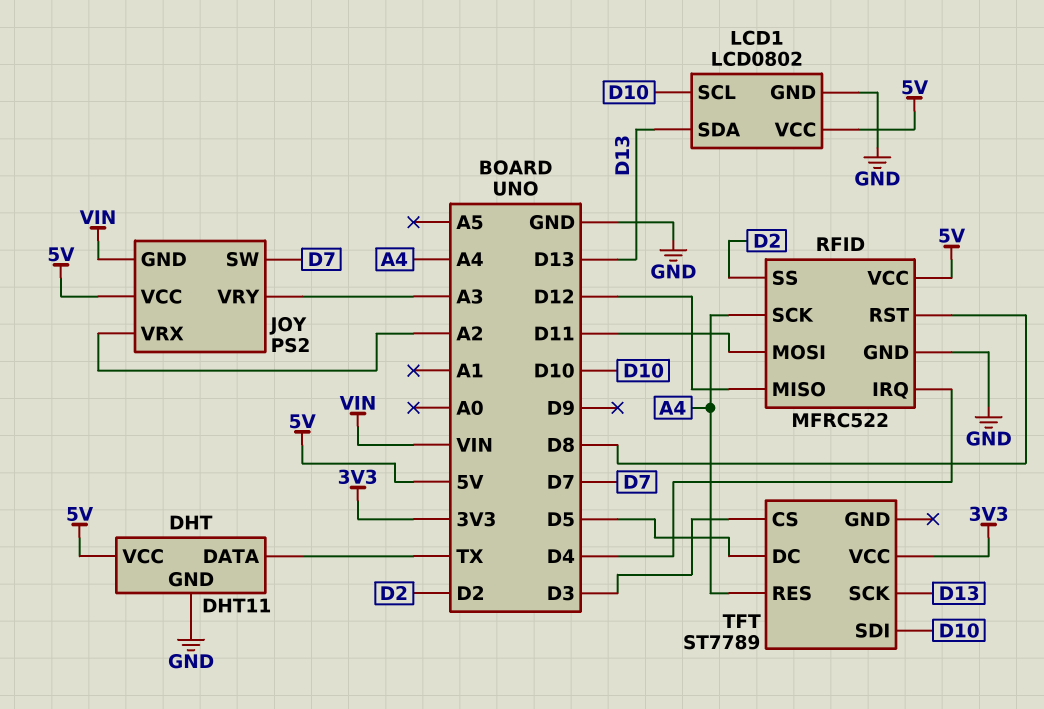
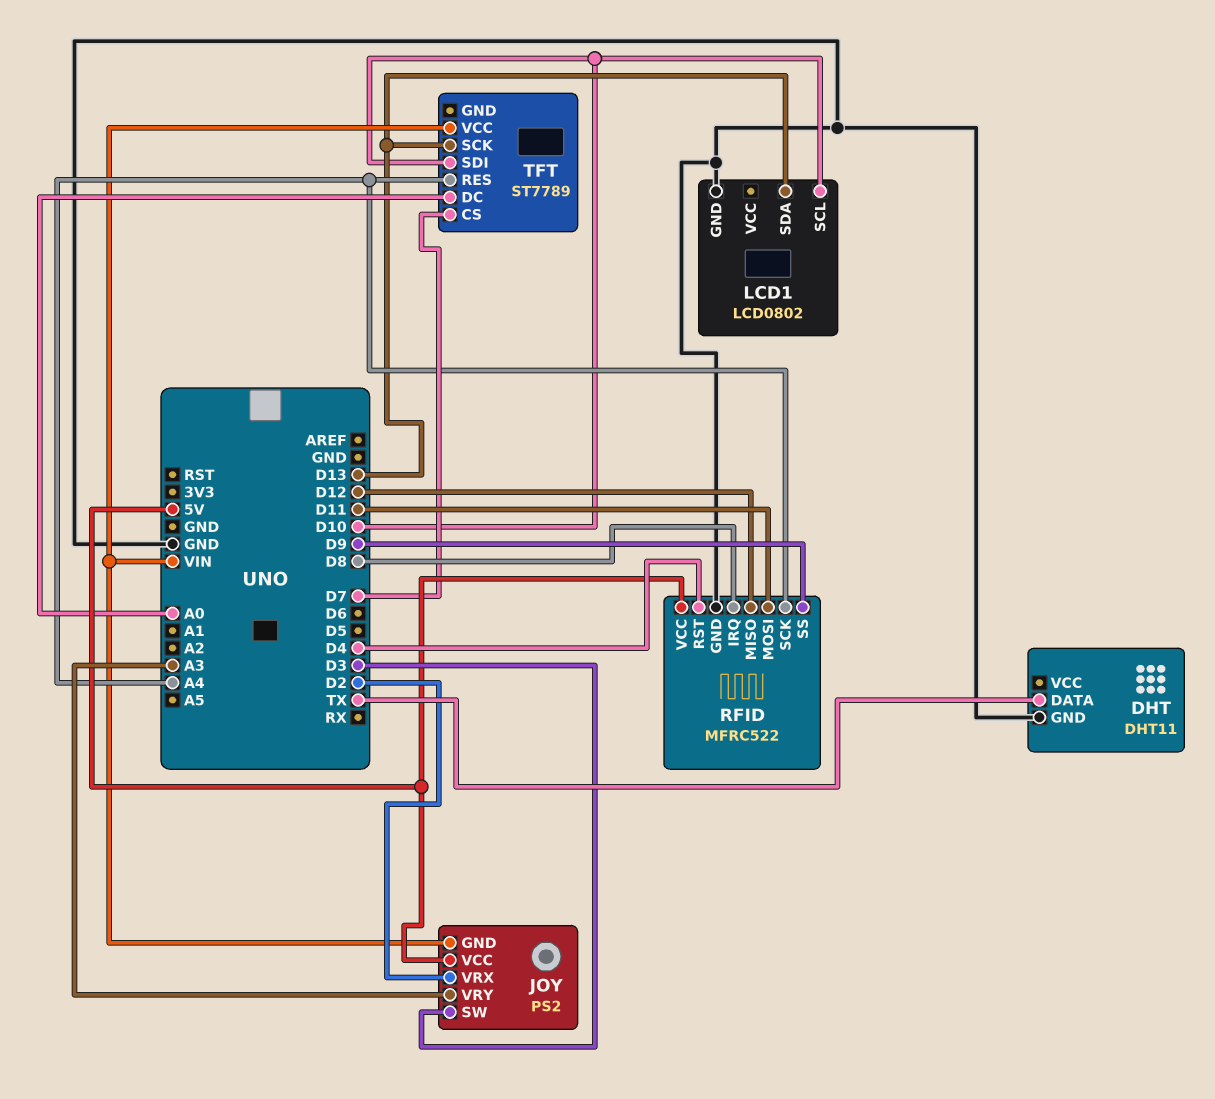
DHT pin VCC: 5V -> none
JOY pin SW: D7 -> D3
JOY pin VRX: A2 -> D2
LCD1 pin VCC: 5V -> none
RFID pin IRQ: D4 -> D8
RFID pin RST: D8 -> D4
RFID pin SS: D2 -> D9
TFT pin CS: D3 -> D7
TFT pin DC: D5 -> A0
TFT pin VCC: 3V3 -> VIN

